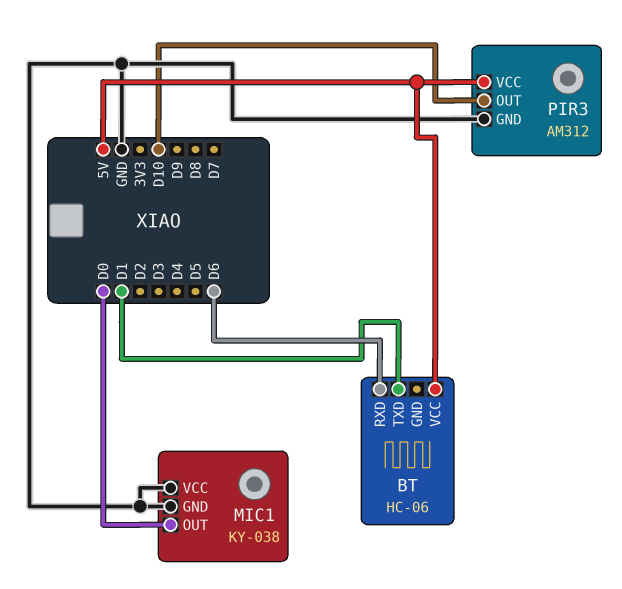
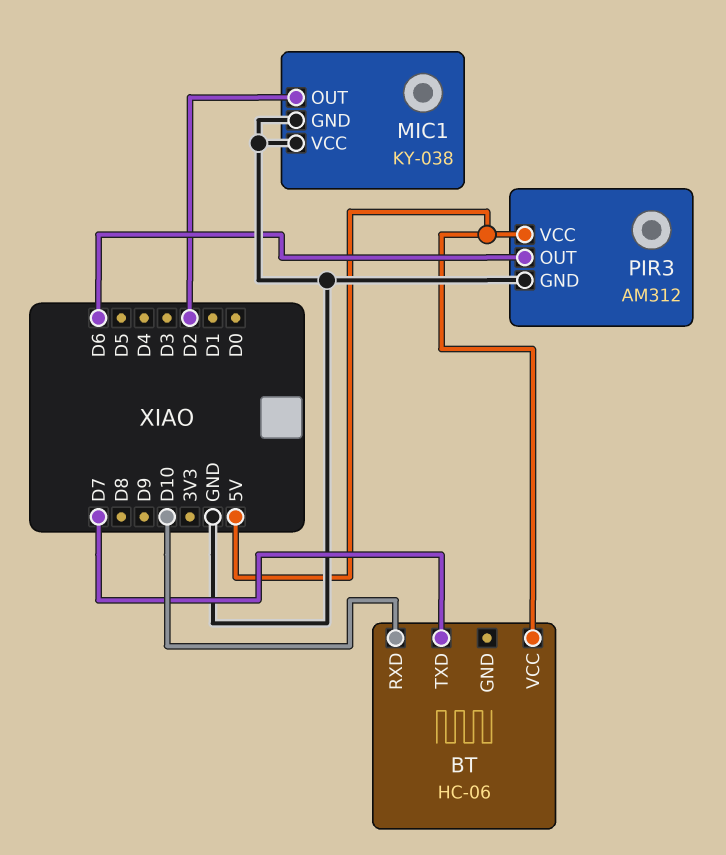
BT pin RXD: D6 -> D10
BT pin TXD: D1 -> D7
MIC1 pin OUT: D0 -> D2
PIR3 pin OUT: D10 -> D6

